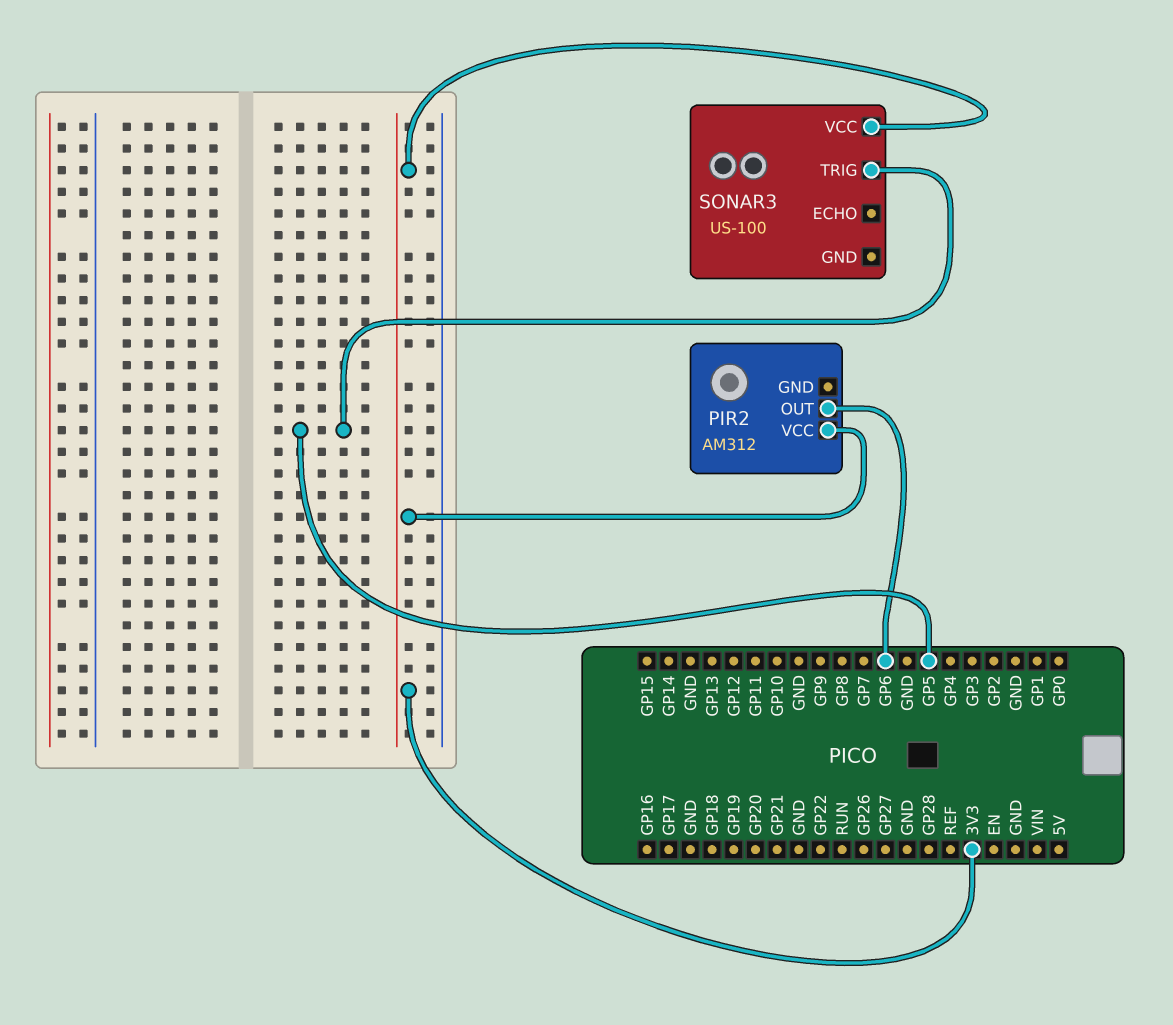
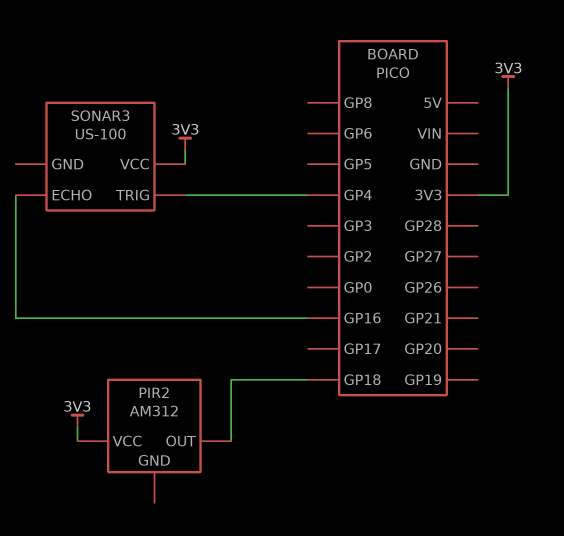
PIR2 pin OUT: GP6 -> GP18
SONAR3 pin ECHO: none -> GP16
SONAR3 pin TRIG: GP5 -> GP4

